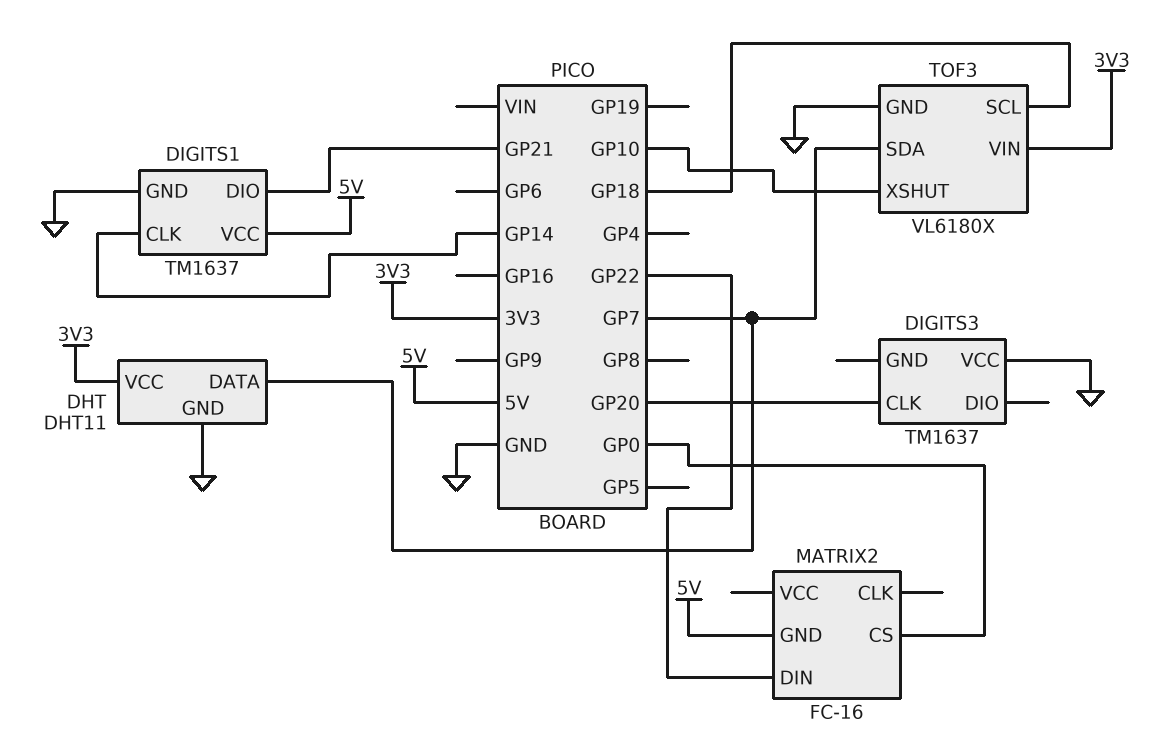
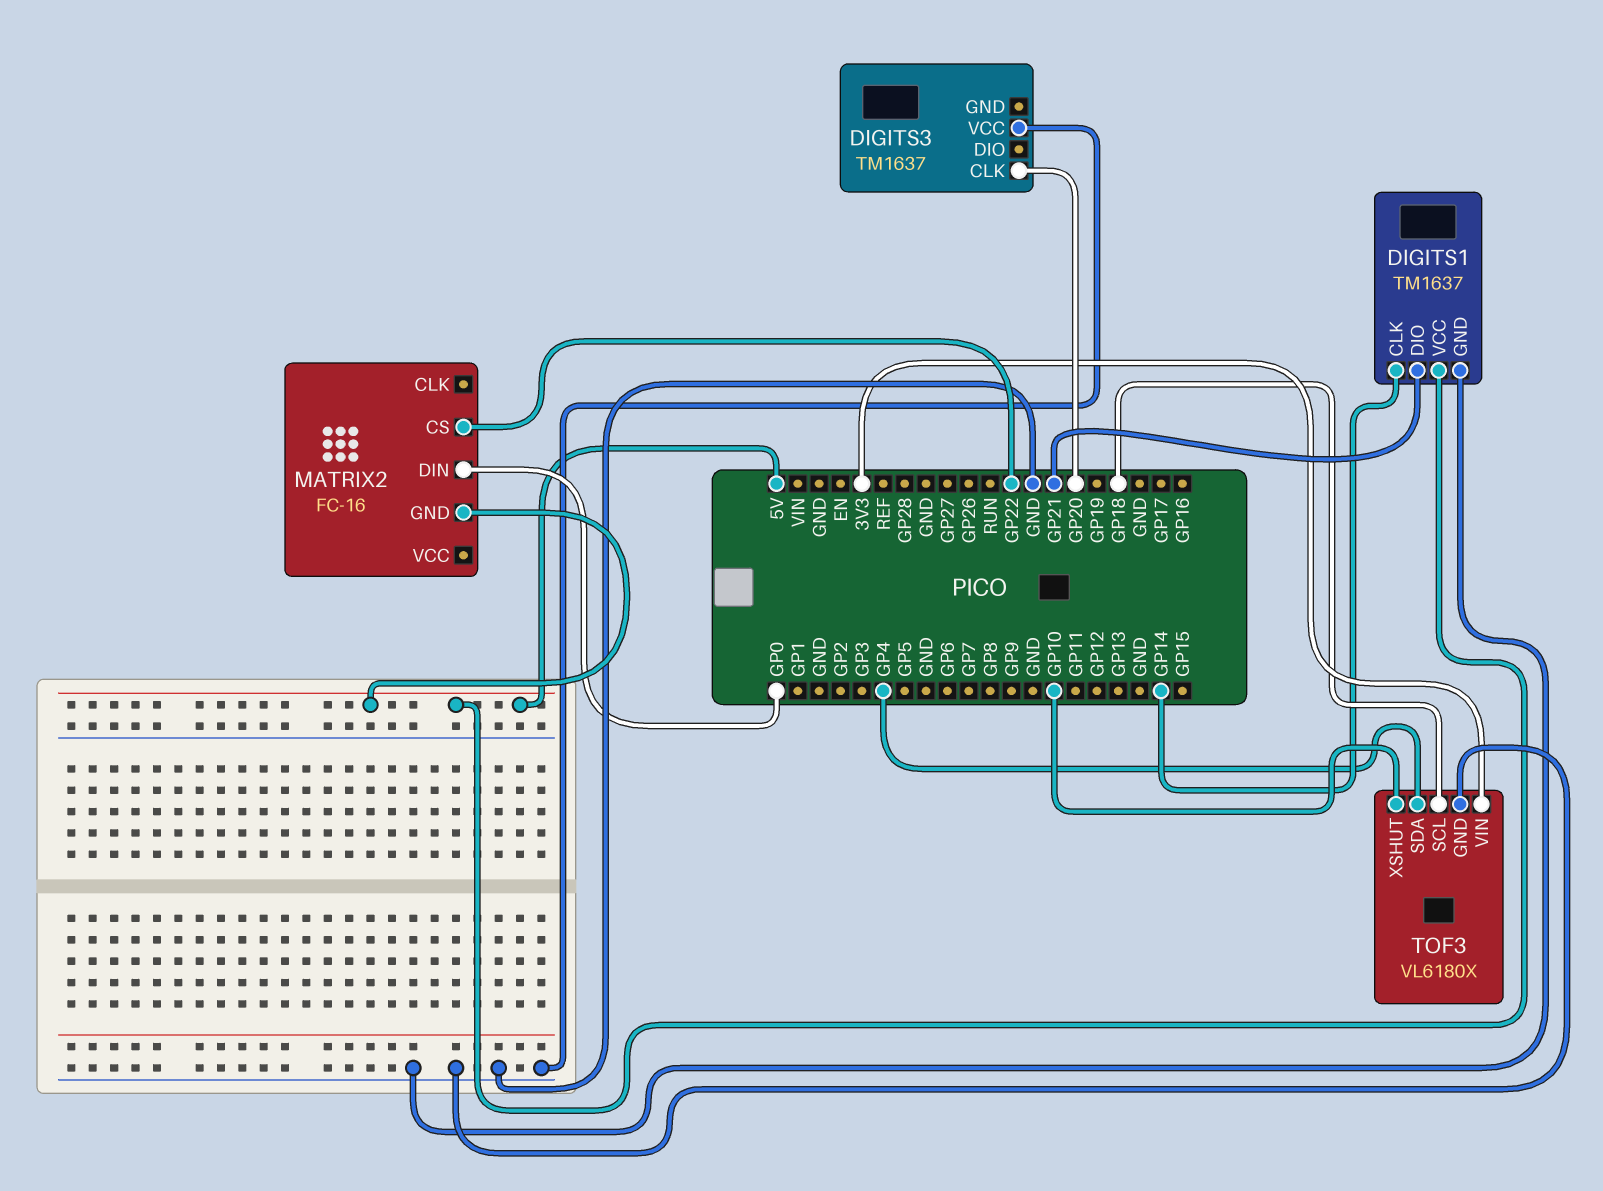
DHT: DHT11 -> none
DHT pin DATA: GP7 -> none
DHT pin GND: GND -> none
DHT pin VCC: 3V3 -> none
MATRIX2 pin CS: GP0 -> GP22
MATRIX2 pin DIN: GP22 -> GP0
TOF3 pin SDA: GP7 -> GP4

